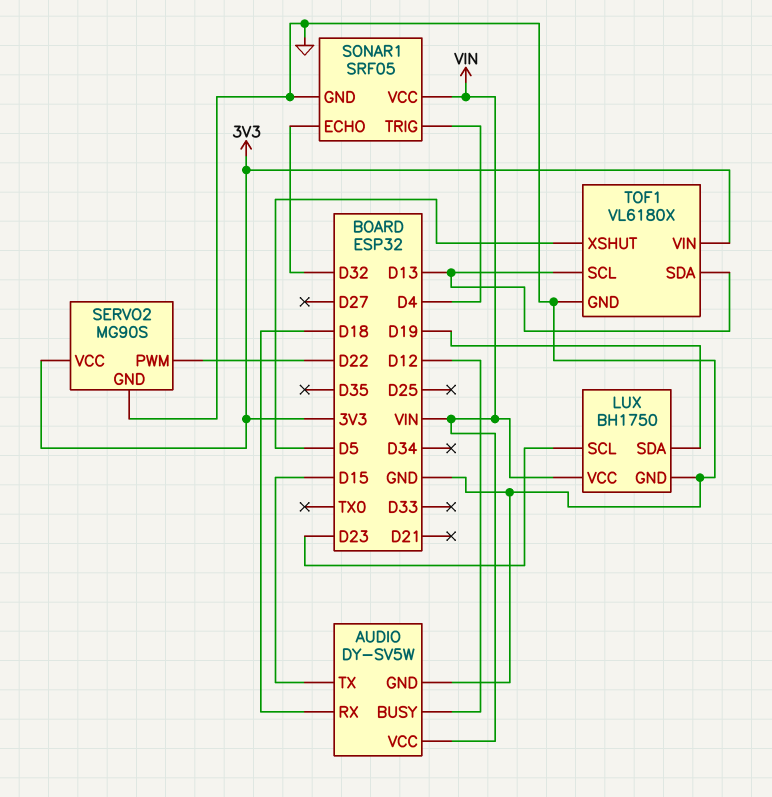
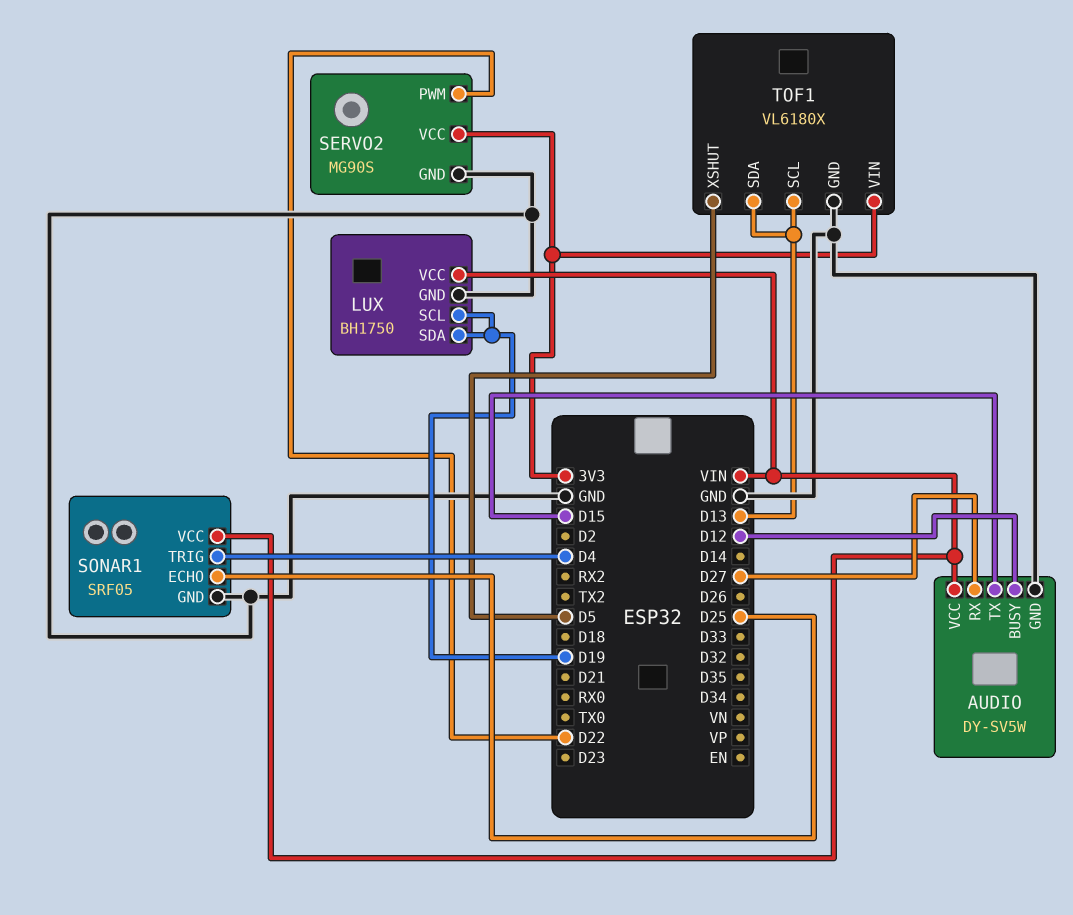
AUDIO pin RX: D18 -> D27
LUX pin SCL: D23 -> D19
SONAR1 pin ECHO: D32 -> D25

